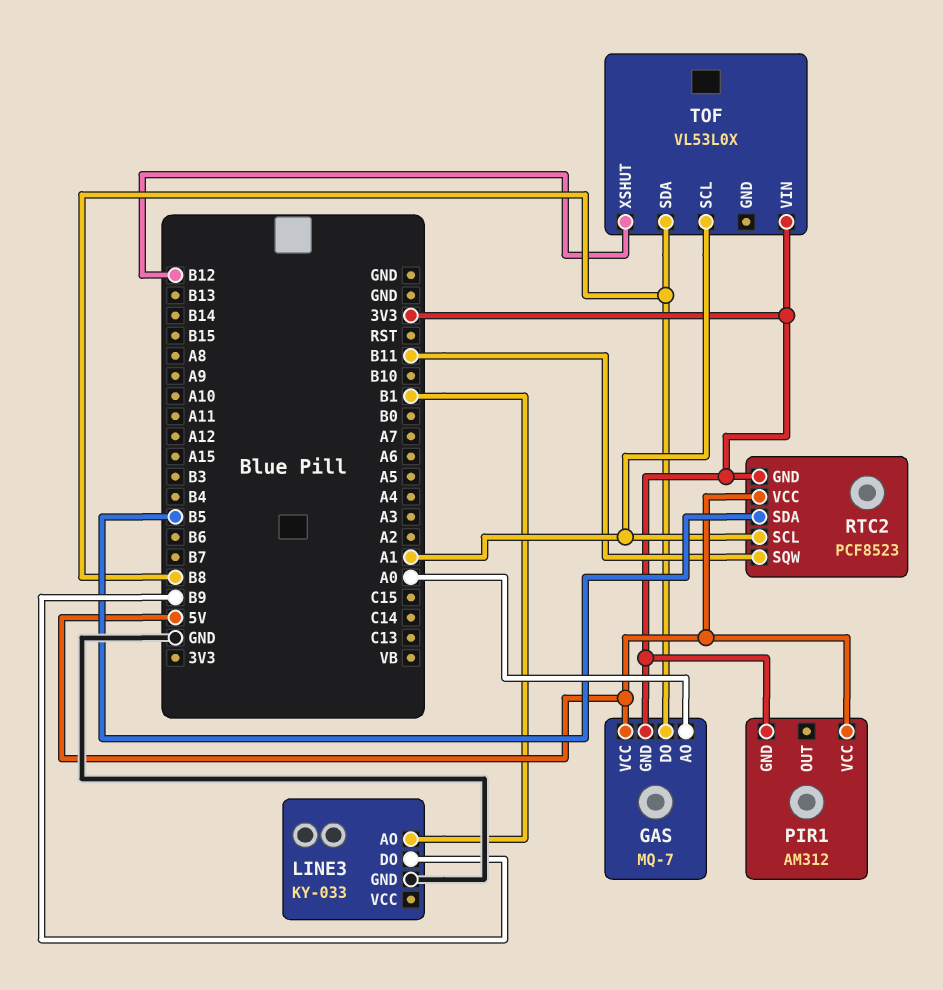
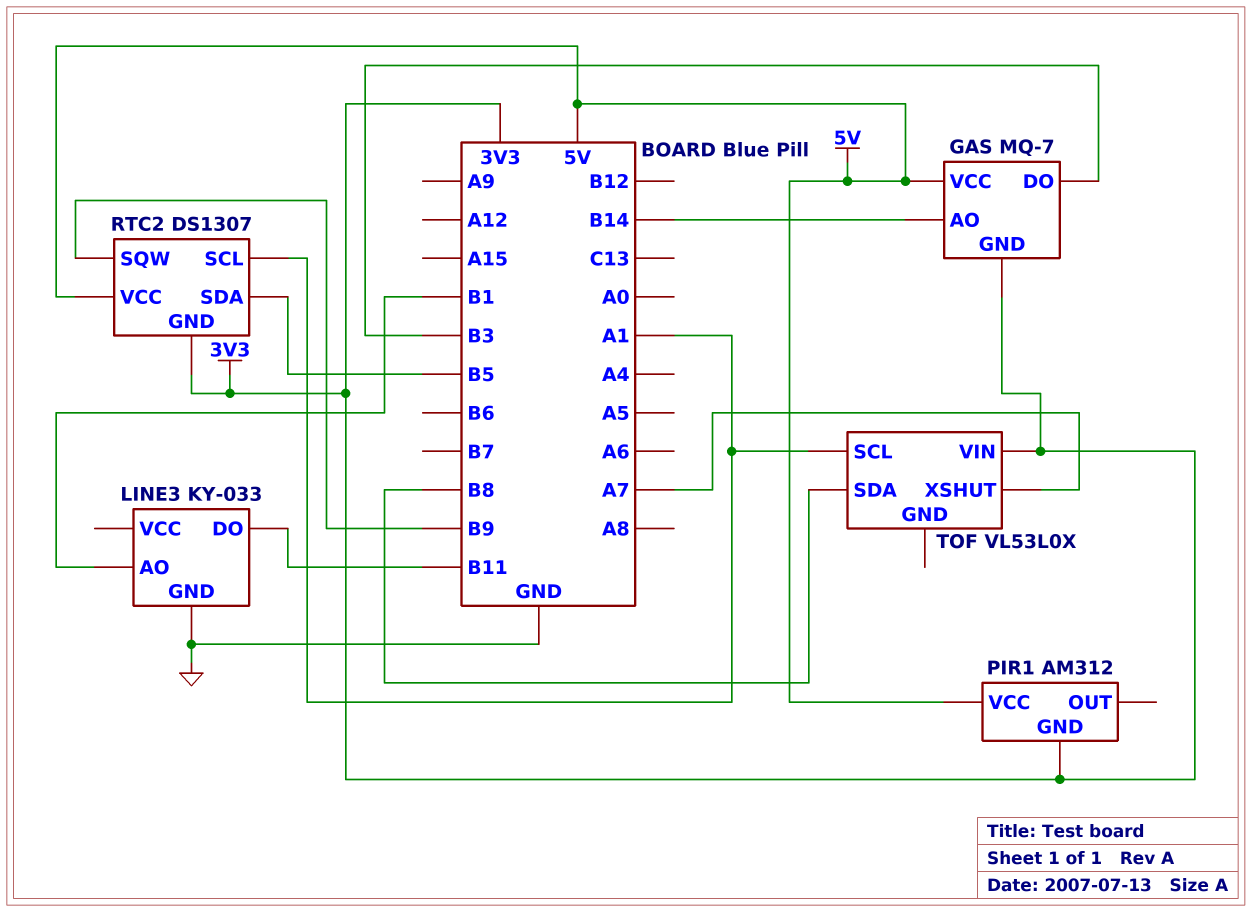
GAS pin AO: A0 -> B14
GAS pin DO: B8 -> B3
LINE3 pin DO: B9 -> B11
RTC2: PCF8523 -> DS1307
RTC2 pin SQW: B11 -> B9
TOF pin XSHUT: B12 -> A7

